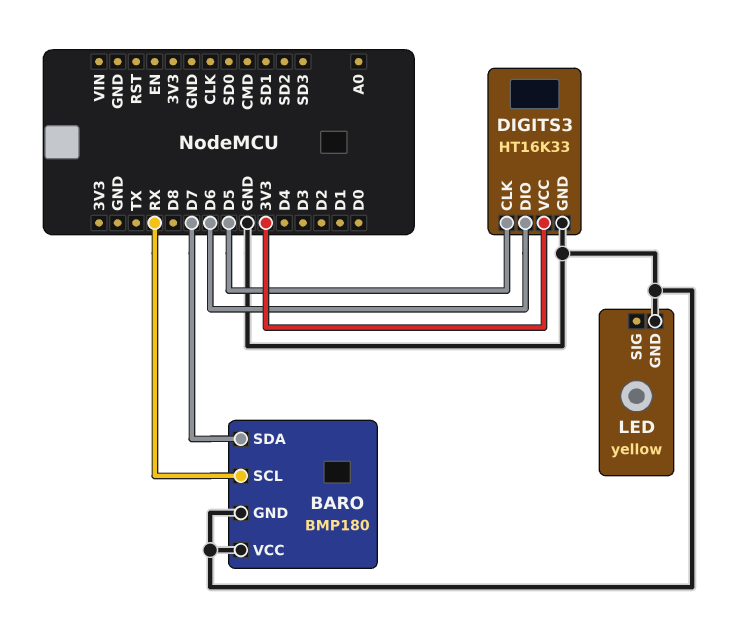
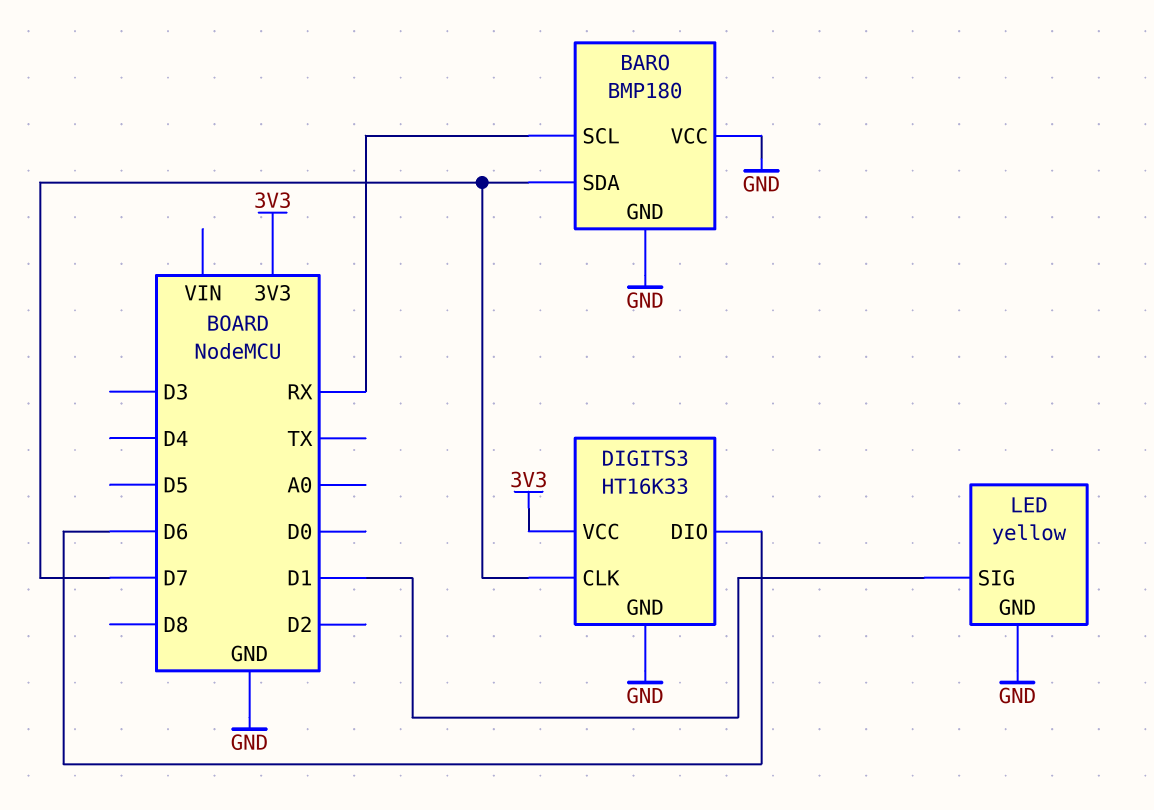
DIGITS3 pin CLK: D5 -> D7
LED pin SIG: none -> D1

